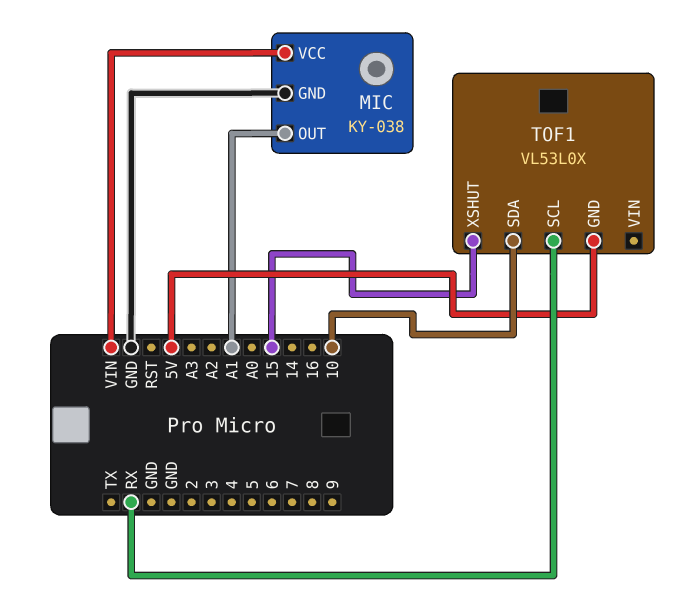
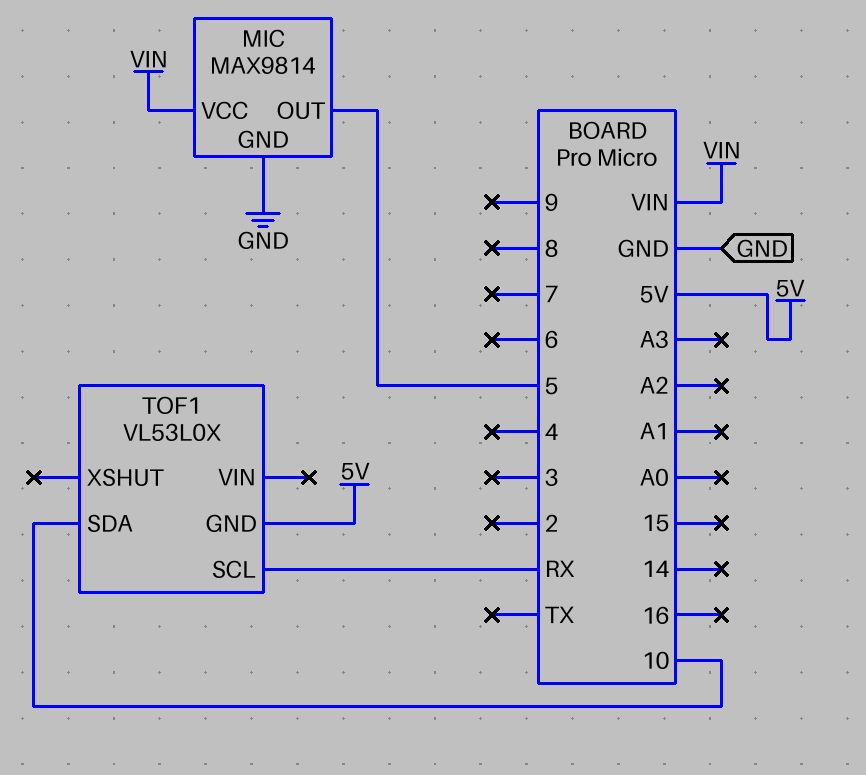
MIC: KY-038 -> MAX9814
MIC pin OUT: A1 -> 5
TOF1 pin XSHUT: 15 -> none

